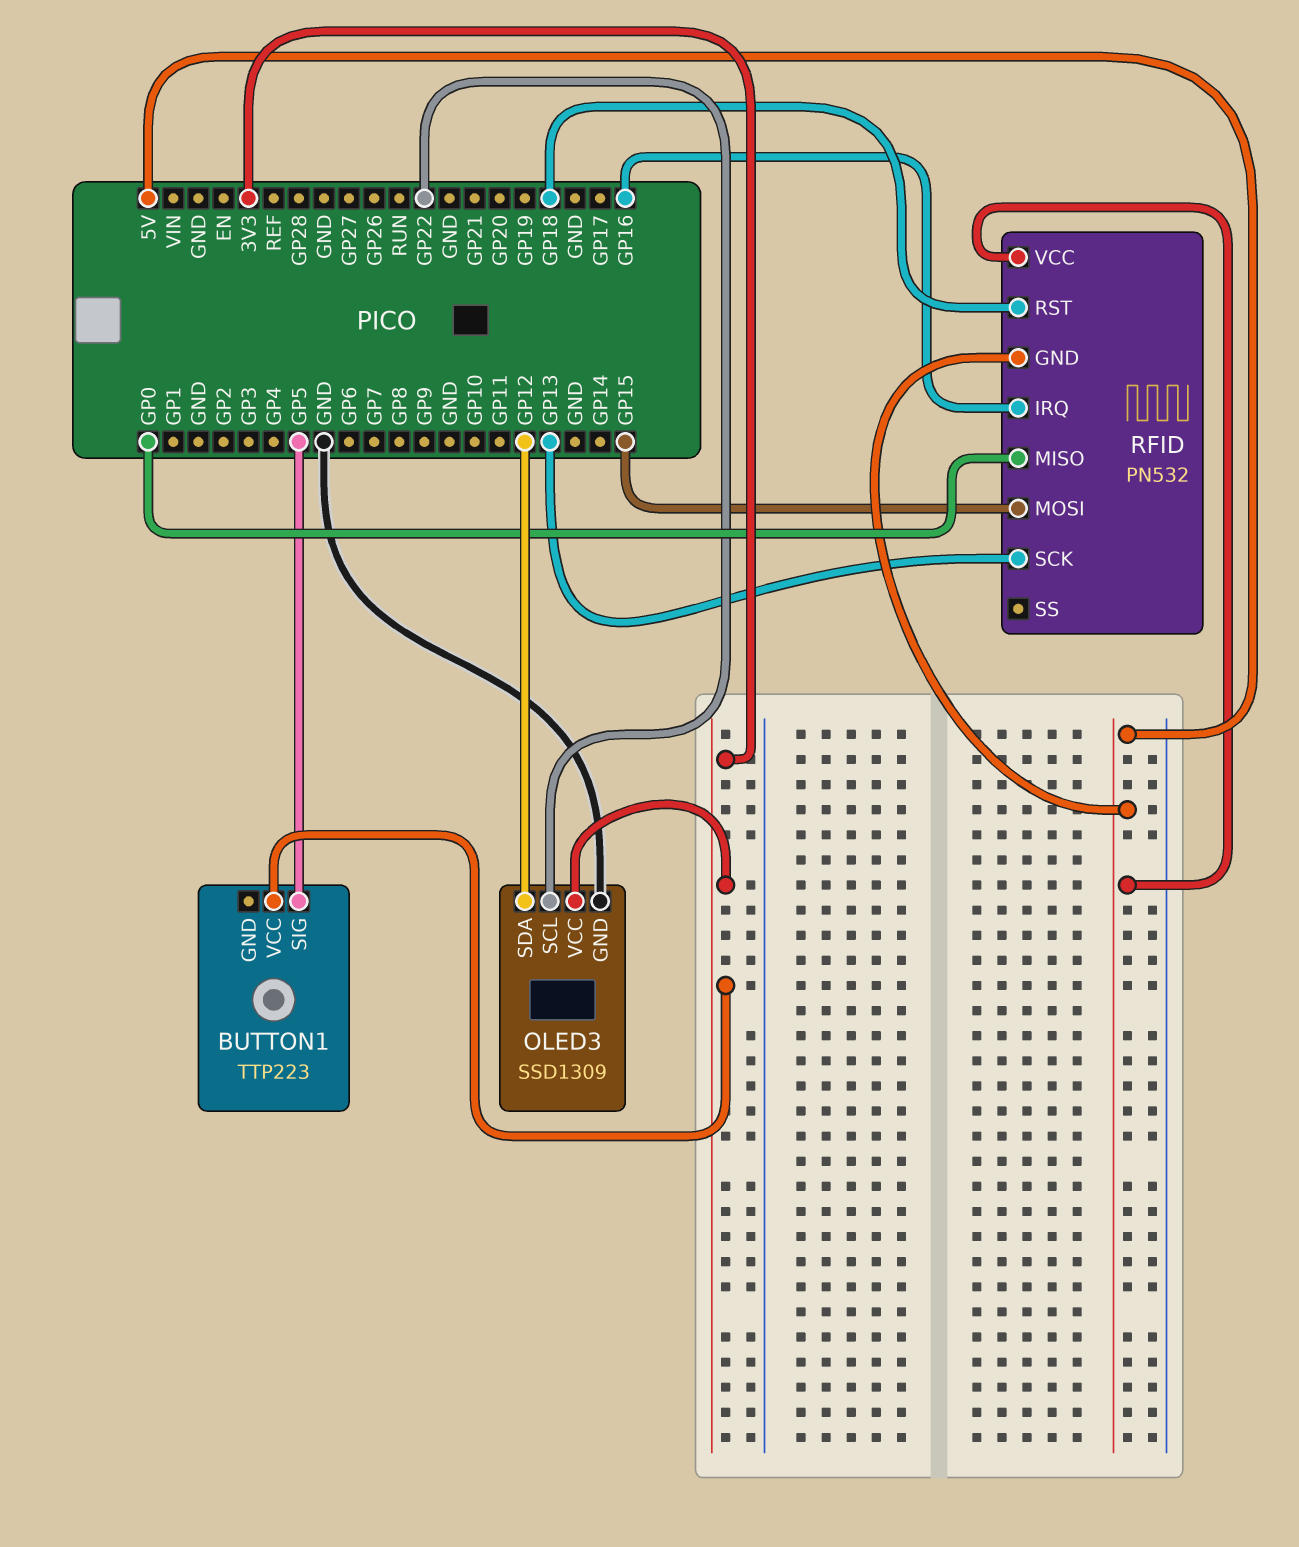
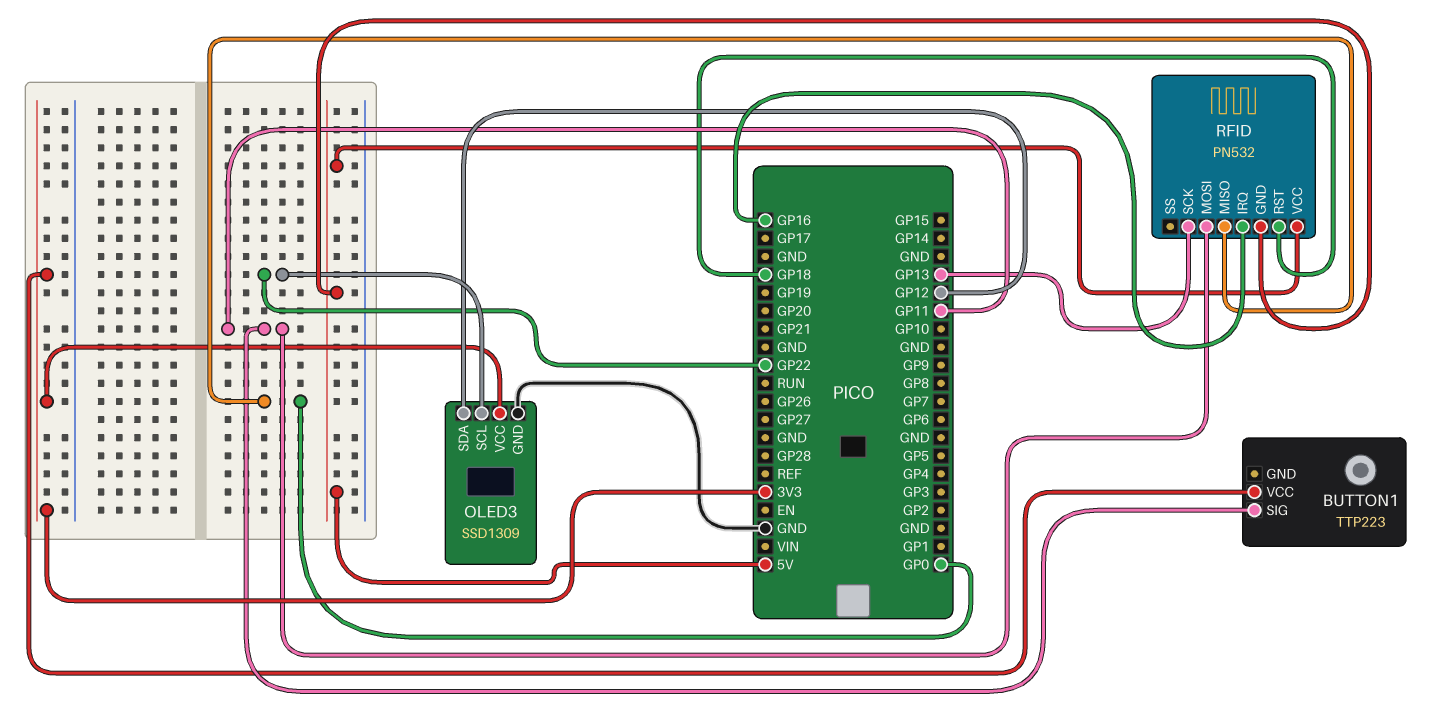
BUTTON1 pin SIG: GP5 -> GP11
RFID pin MOSI: GP15 -> GP11

